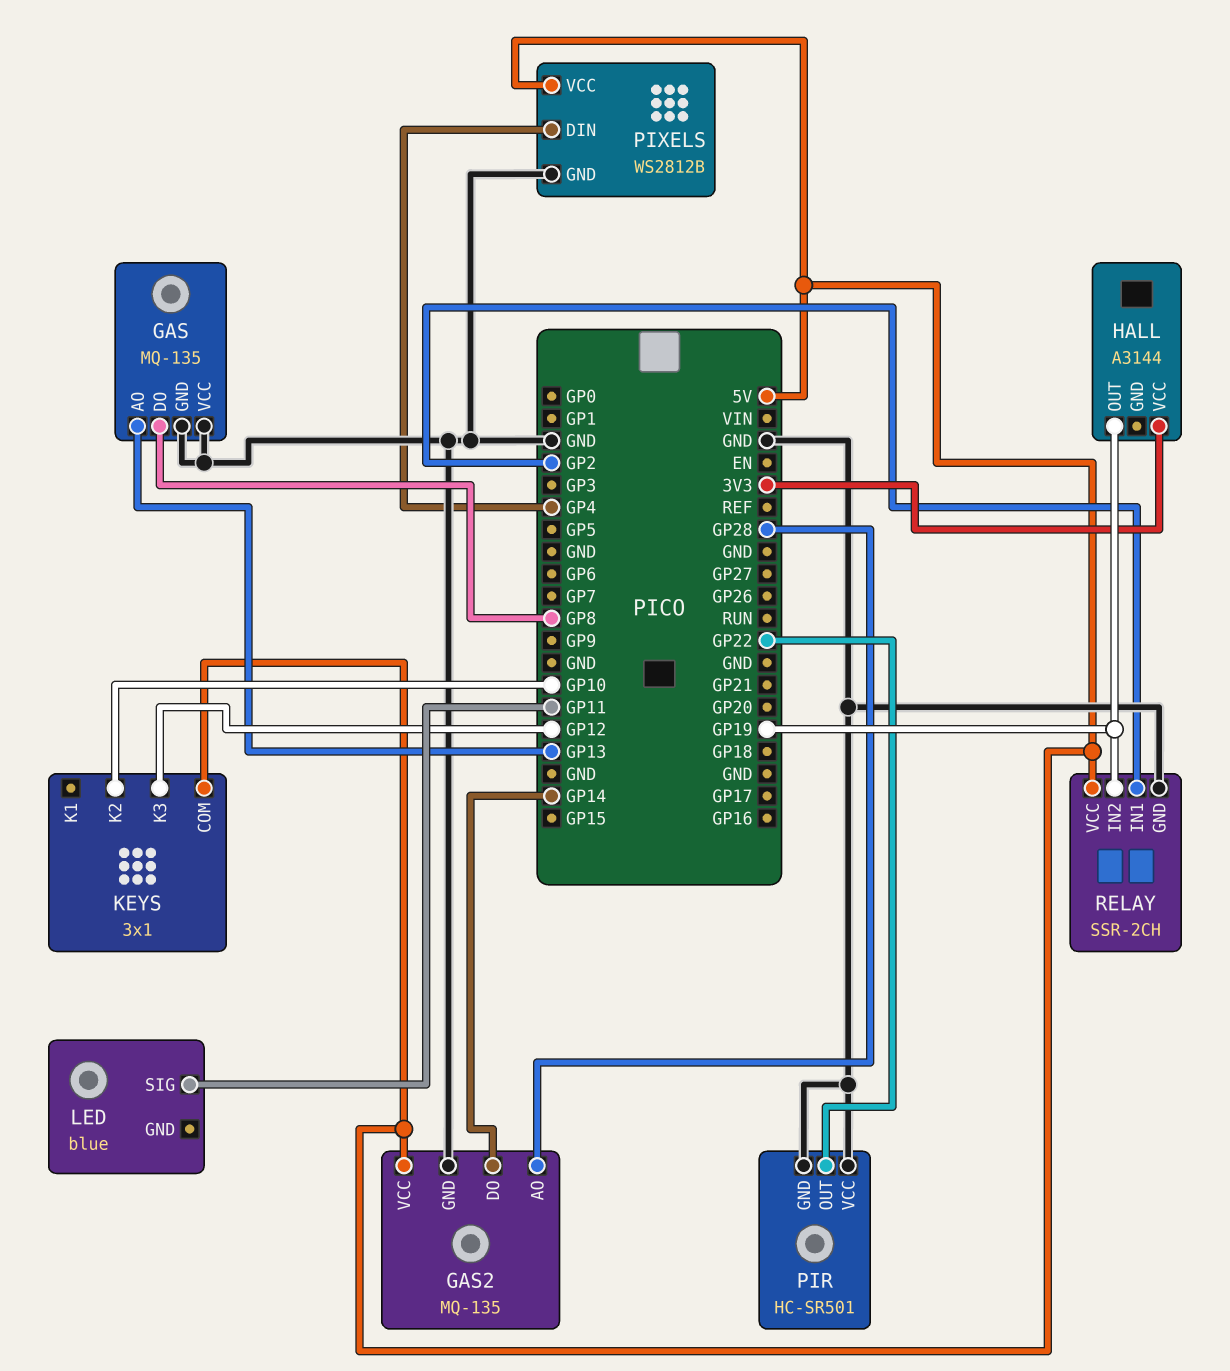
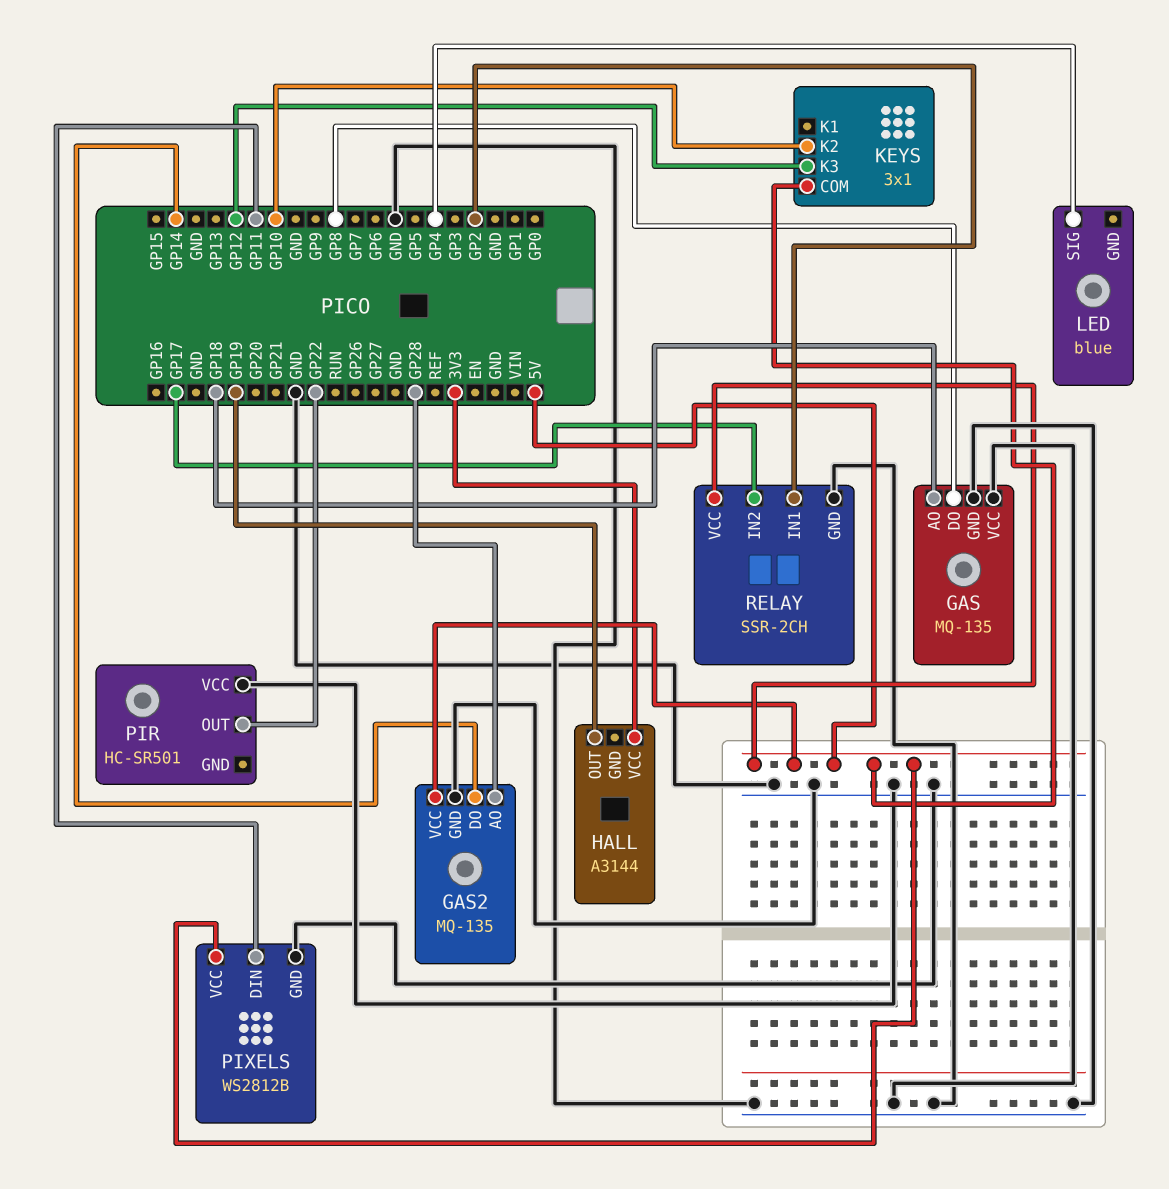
GAS pin AO: GP13 -> GP18
LED pin SIG: GP11 -> GP4
PIR pin GND: GND -> none
PIXELS pin DIN: GP4 -> GP11
RELAY pin IN2: GP19 -> GP17

